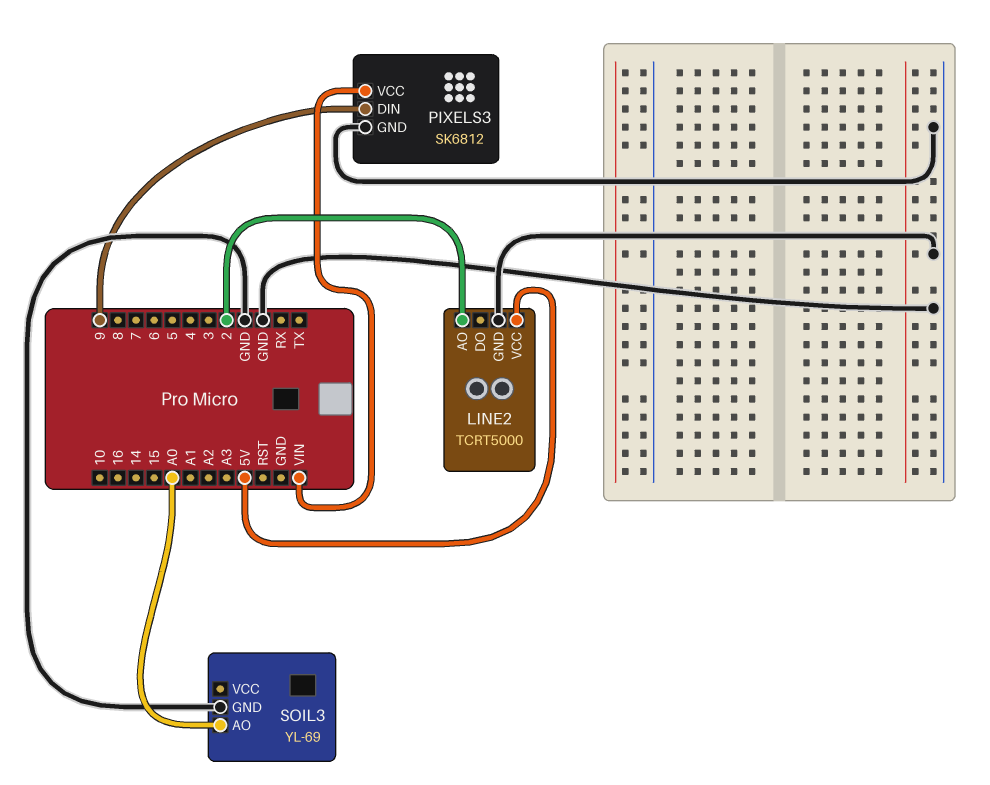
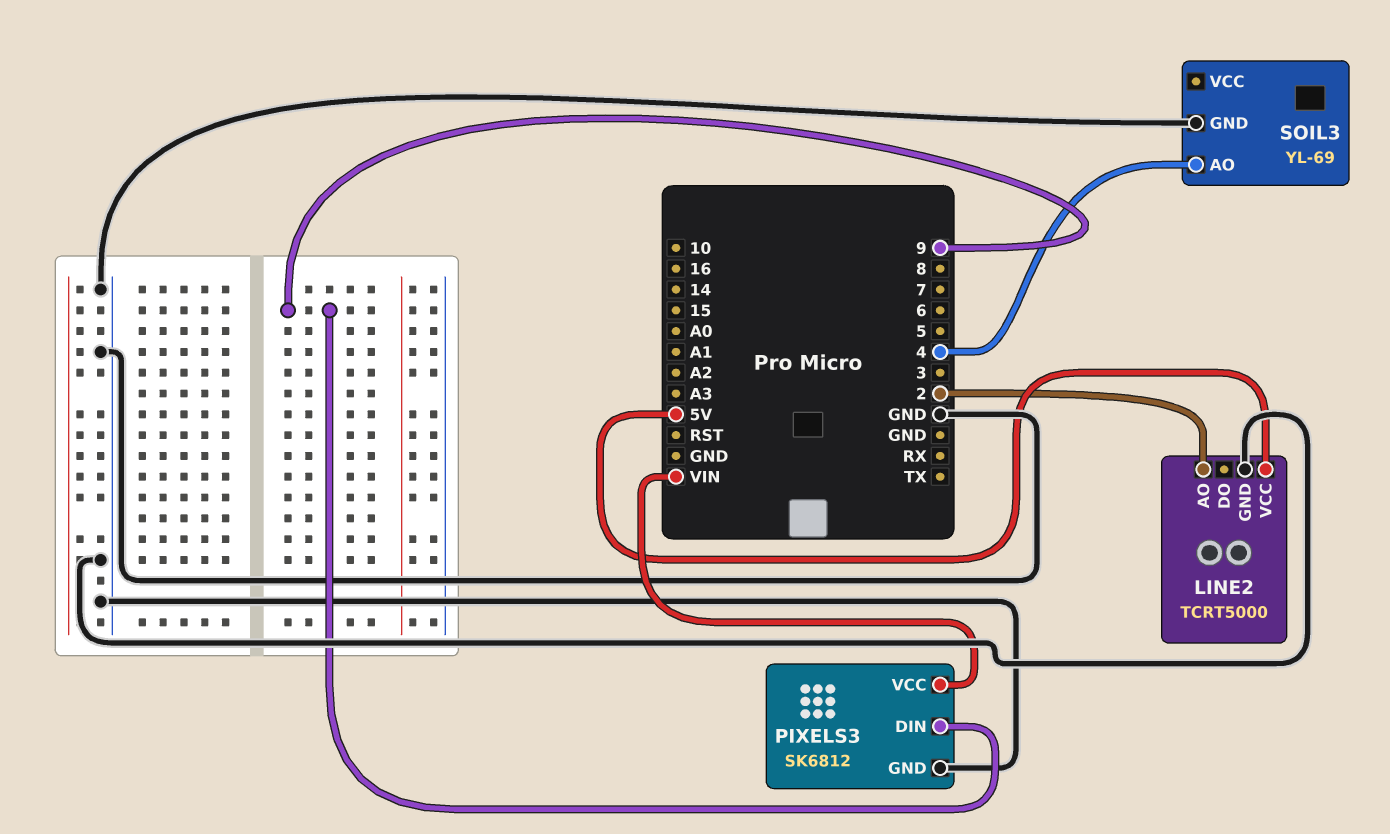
SOIL3 pin AO: A0 -> 4

